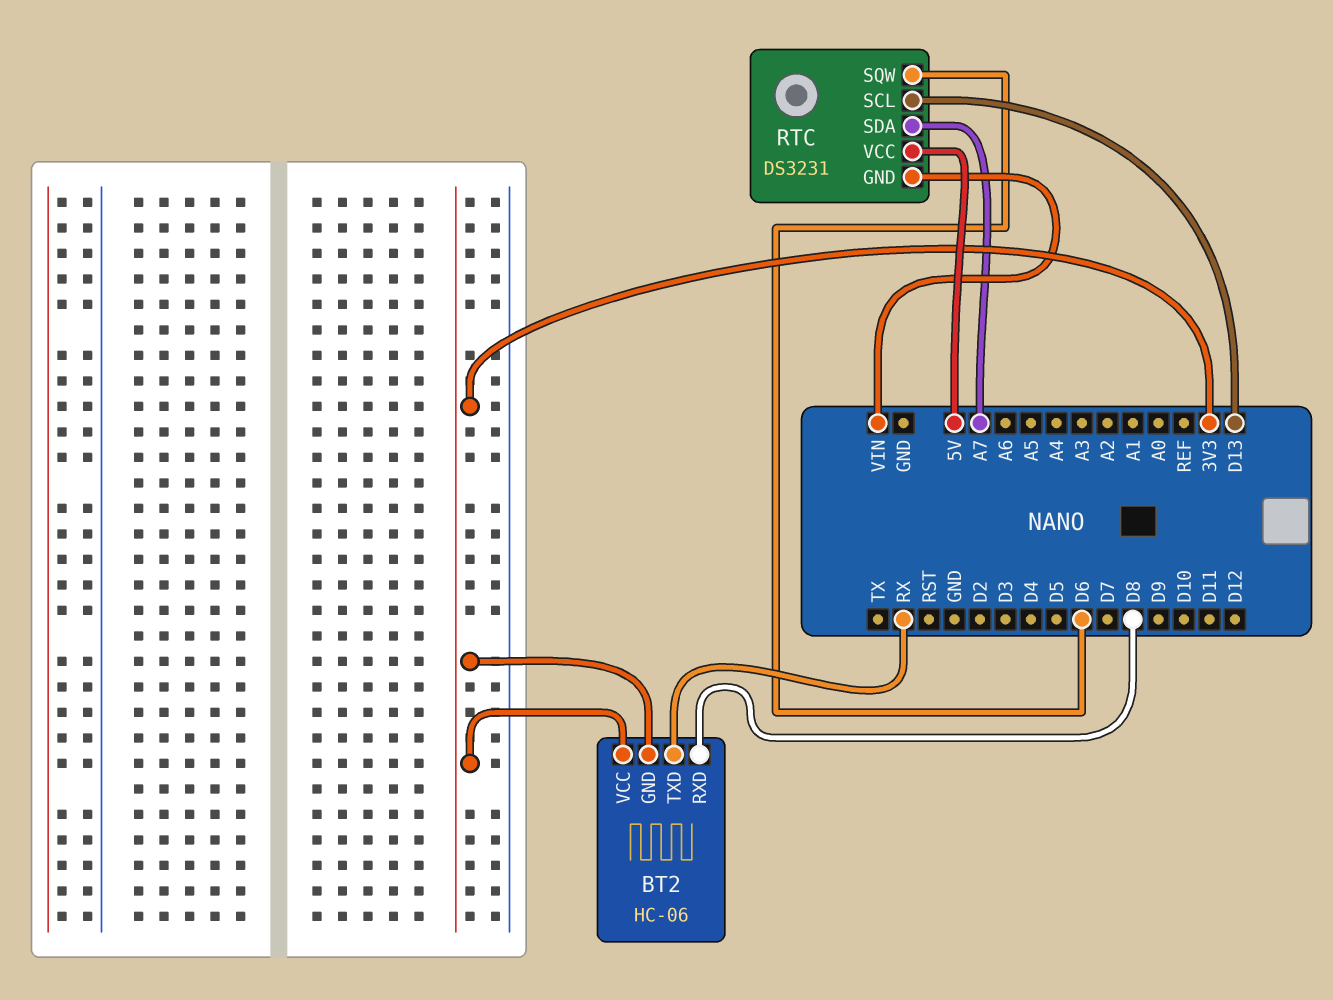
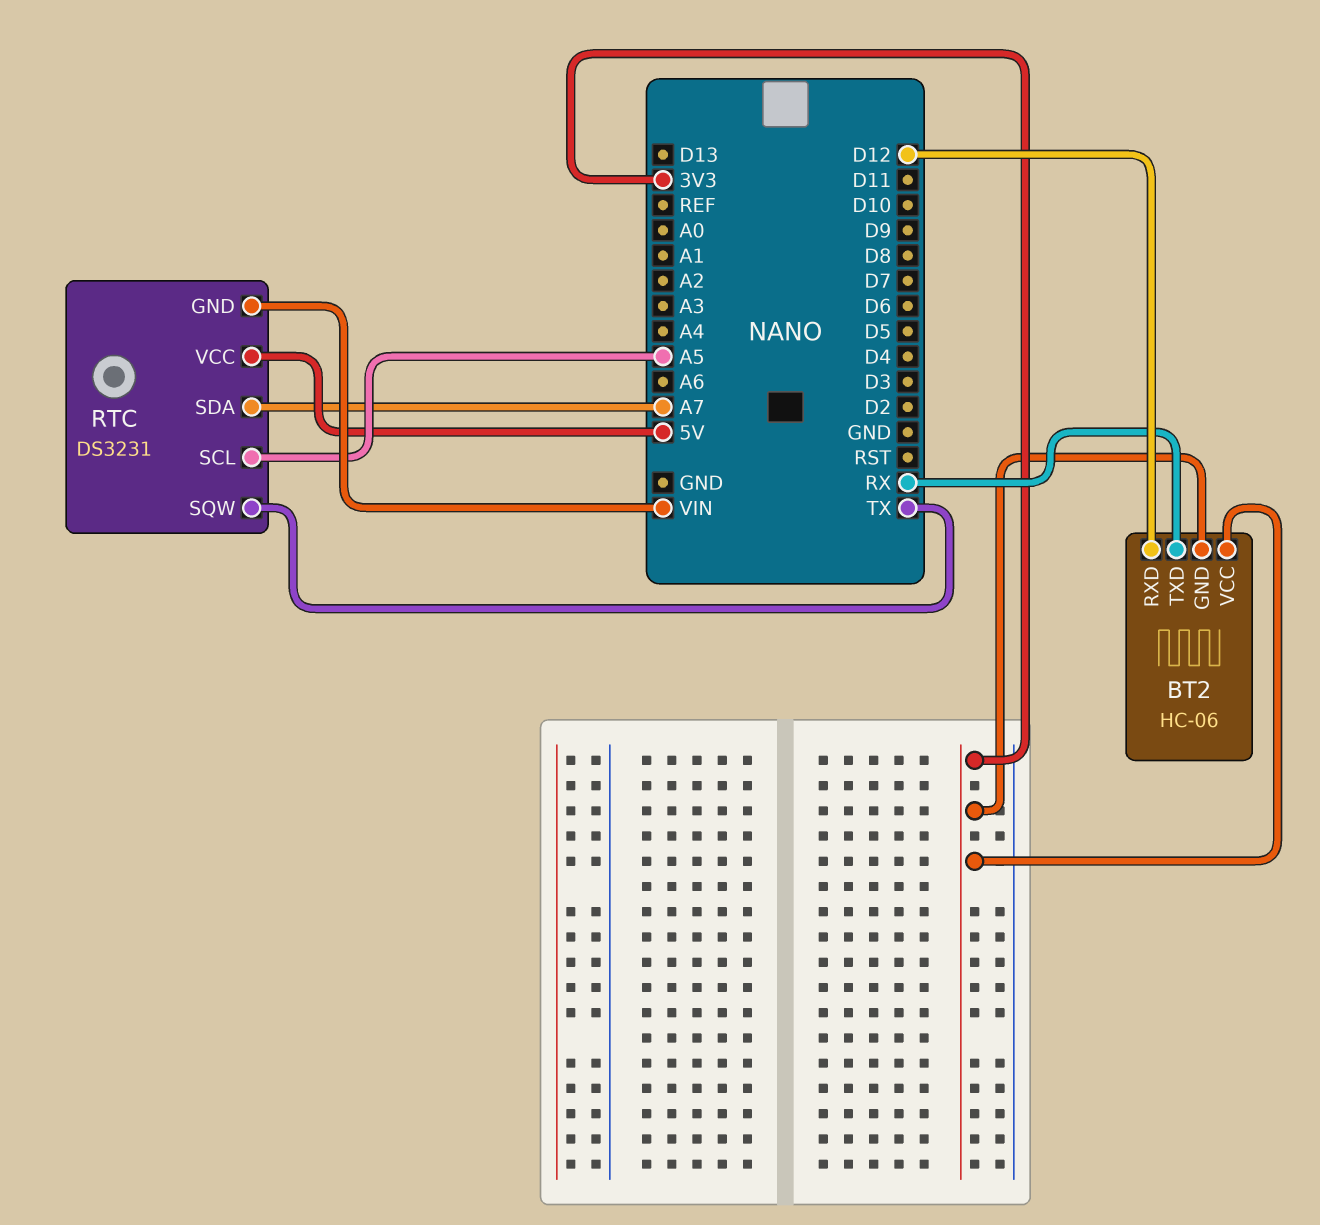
BT2 pin RXD: D8 -> D12
RTC pin SCL: D13 -> A5
RTC pin SQW: D6 -> TX

